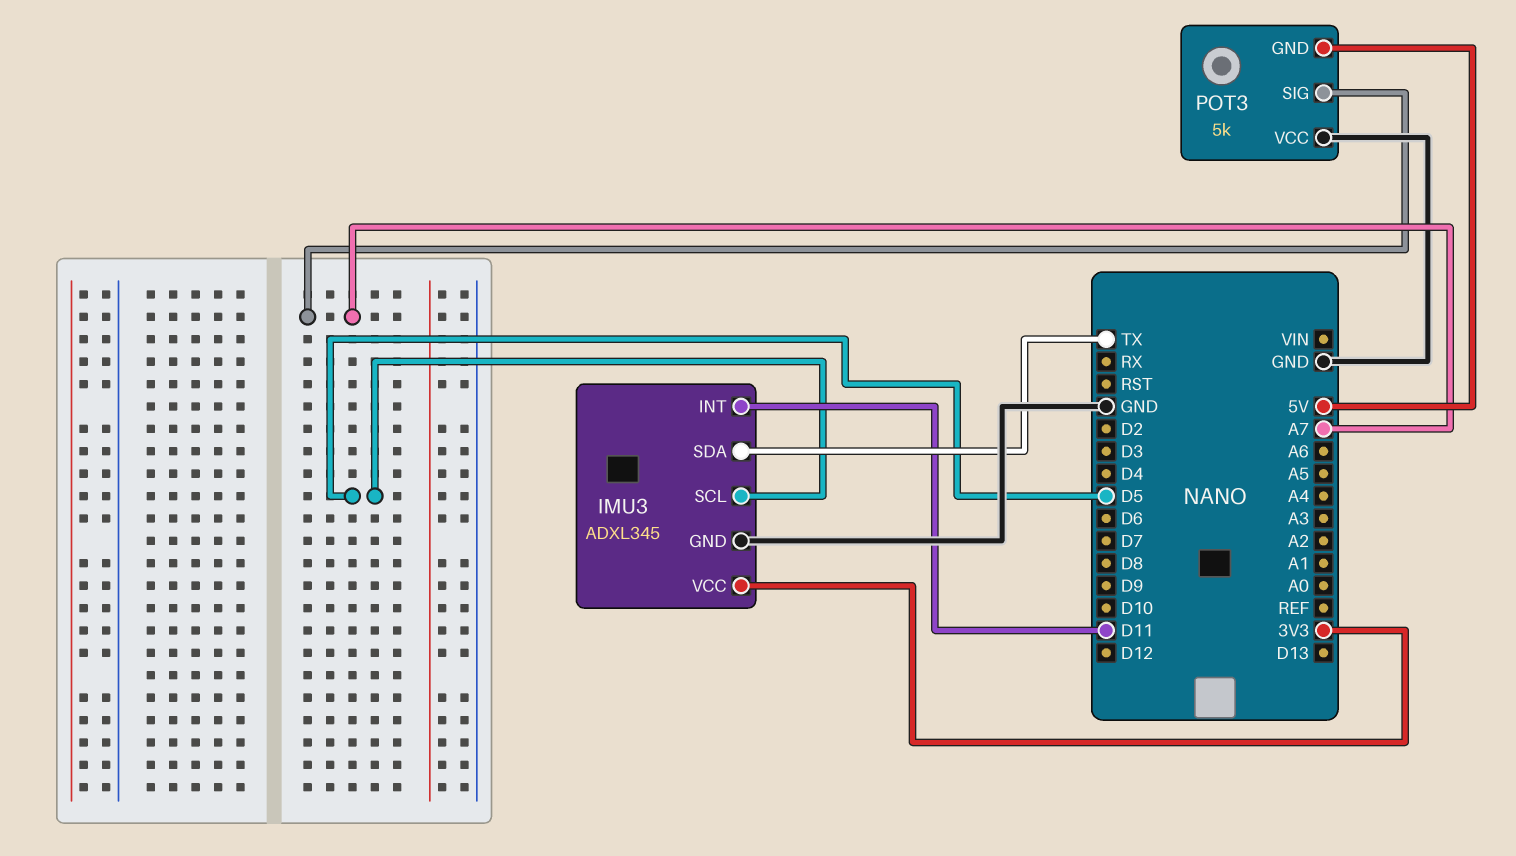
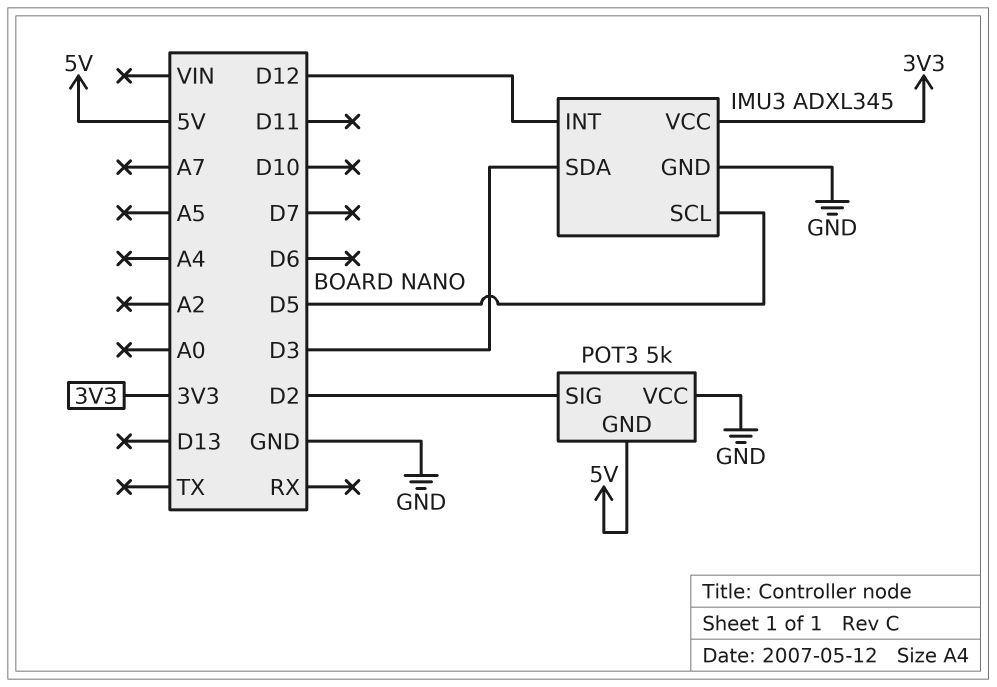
IMU3 pin INT: D11 -> D12
IMU3 pin SDA: TX -> D3
POT3 pin SIG: A7 -> D2

